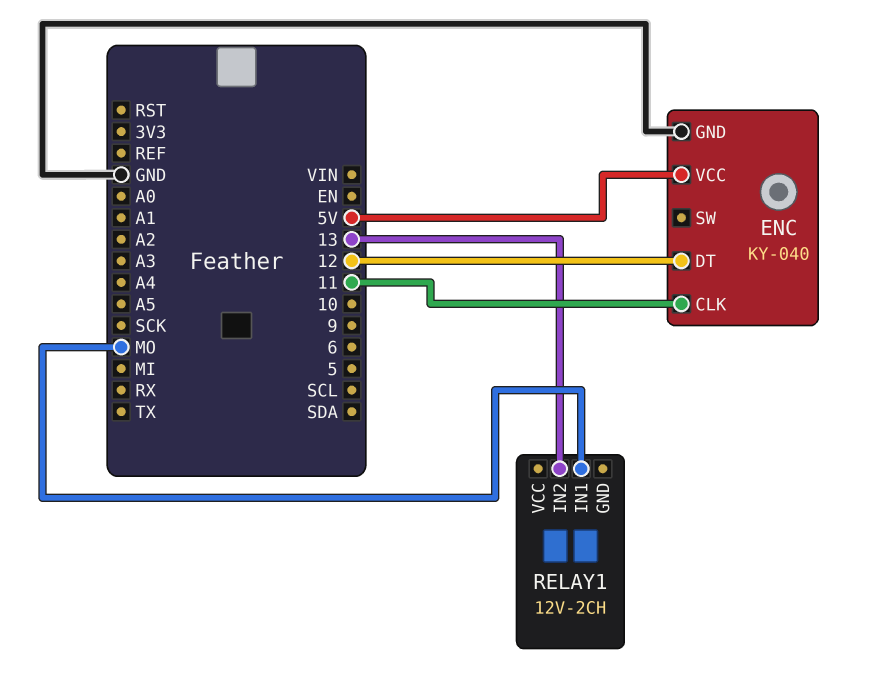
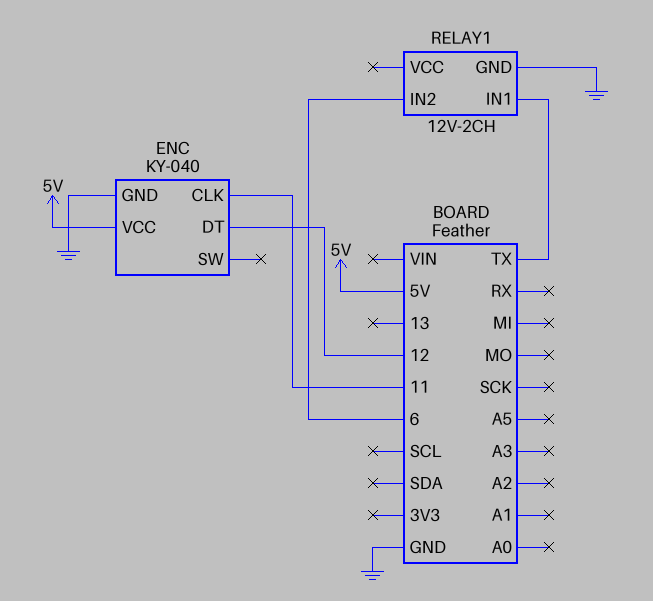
RELAY1 pin GND: none -> GND
RELAY1 pin IN1: MO -> TX
RELAY1 pin IN2: 13 -> 6

